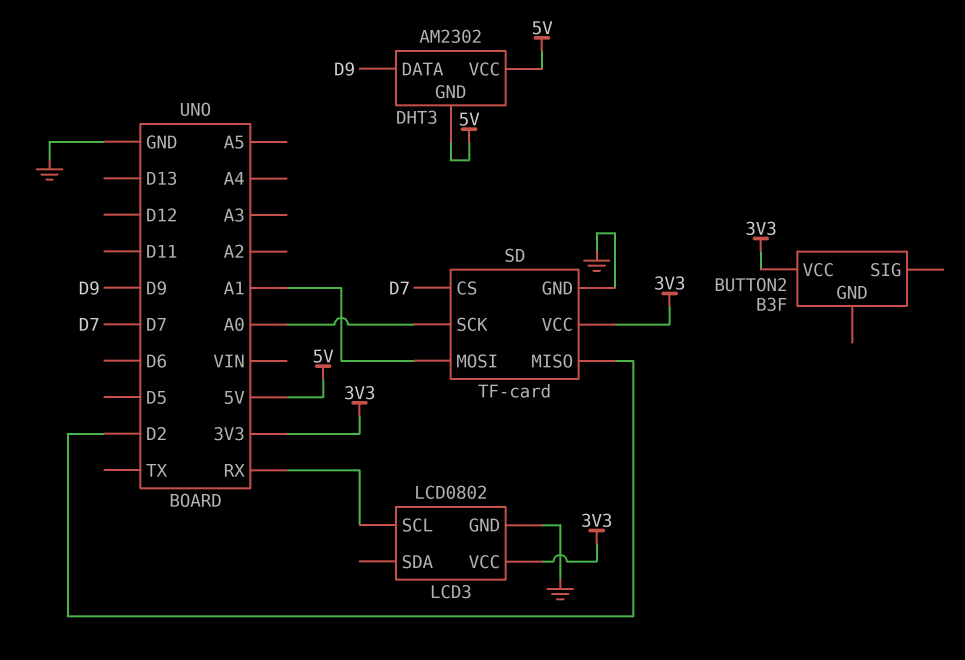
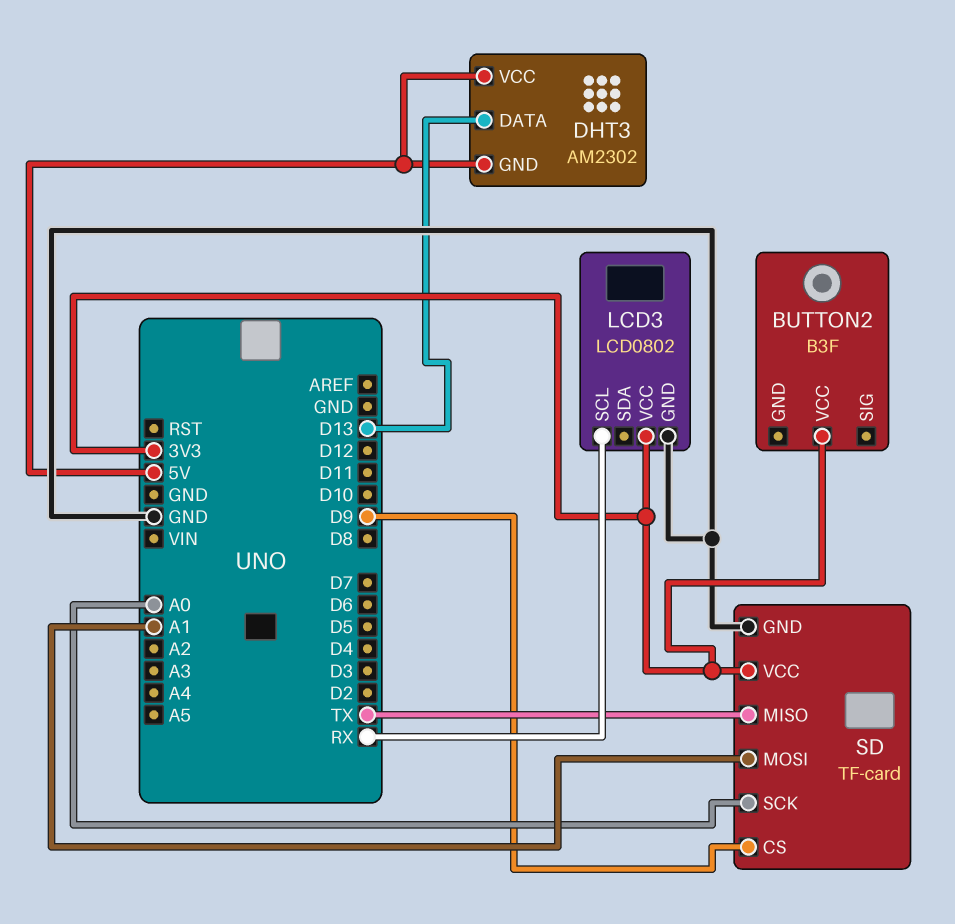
DHT3 pin DATA: D9 -> D13
SD pin CS: D7 -> D9
SD pin MISO: D2 -> TX

